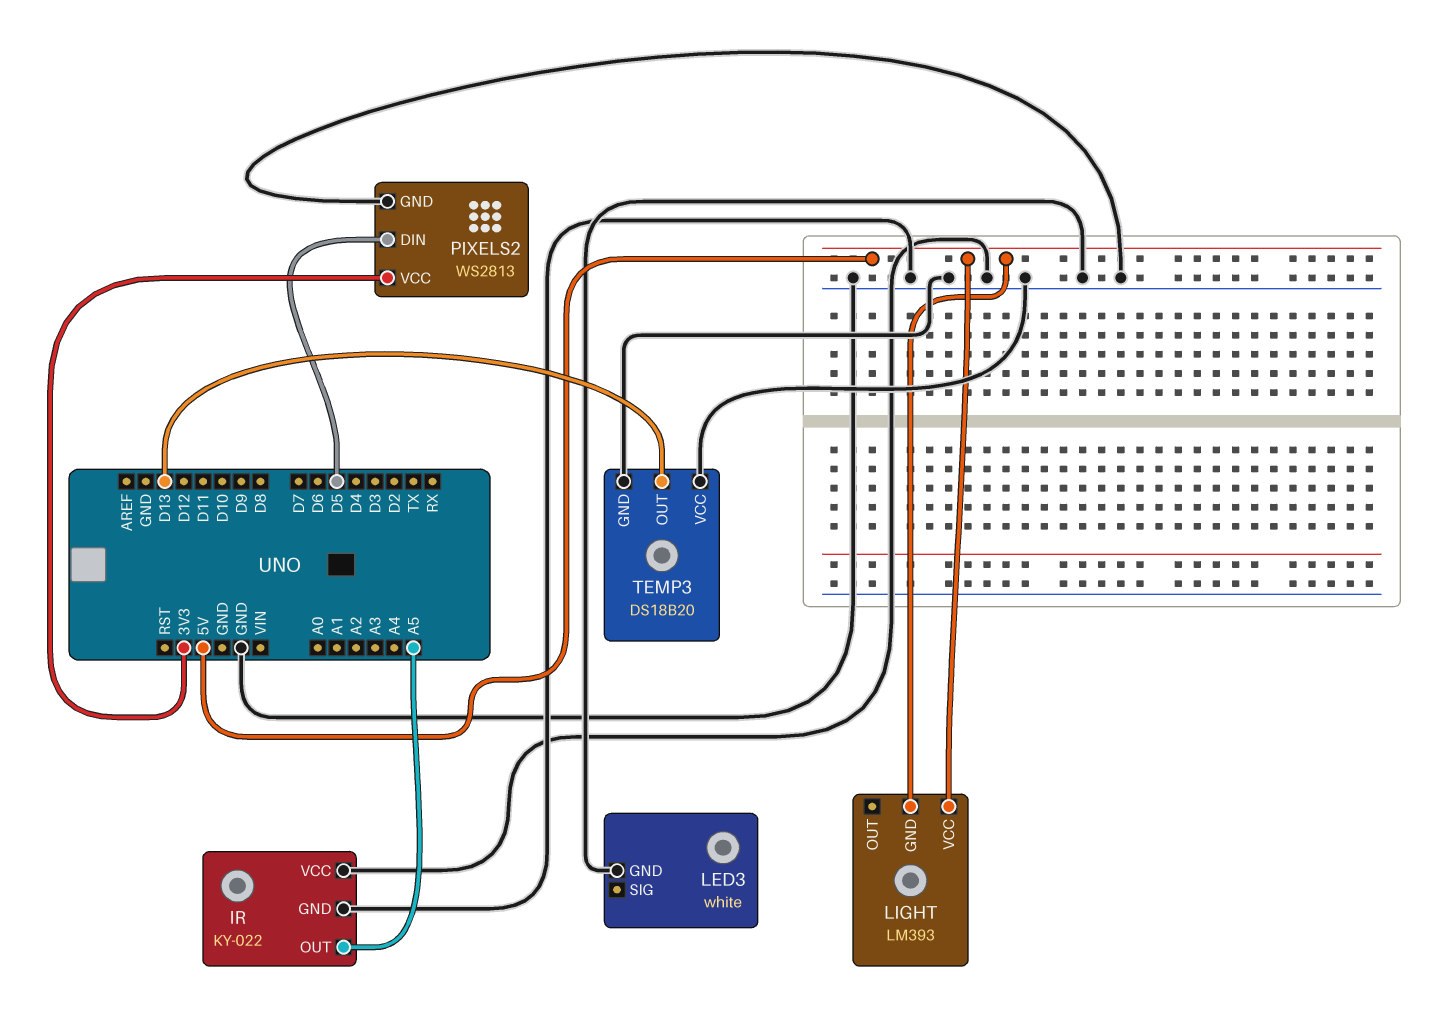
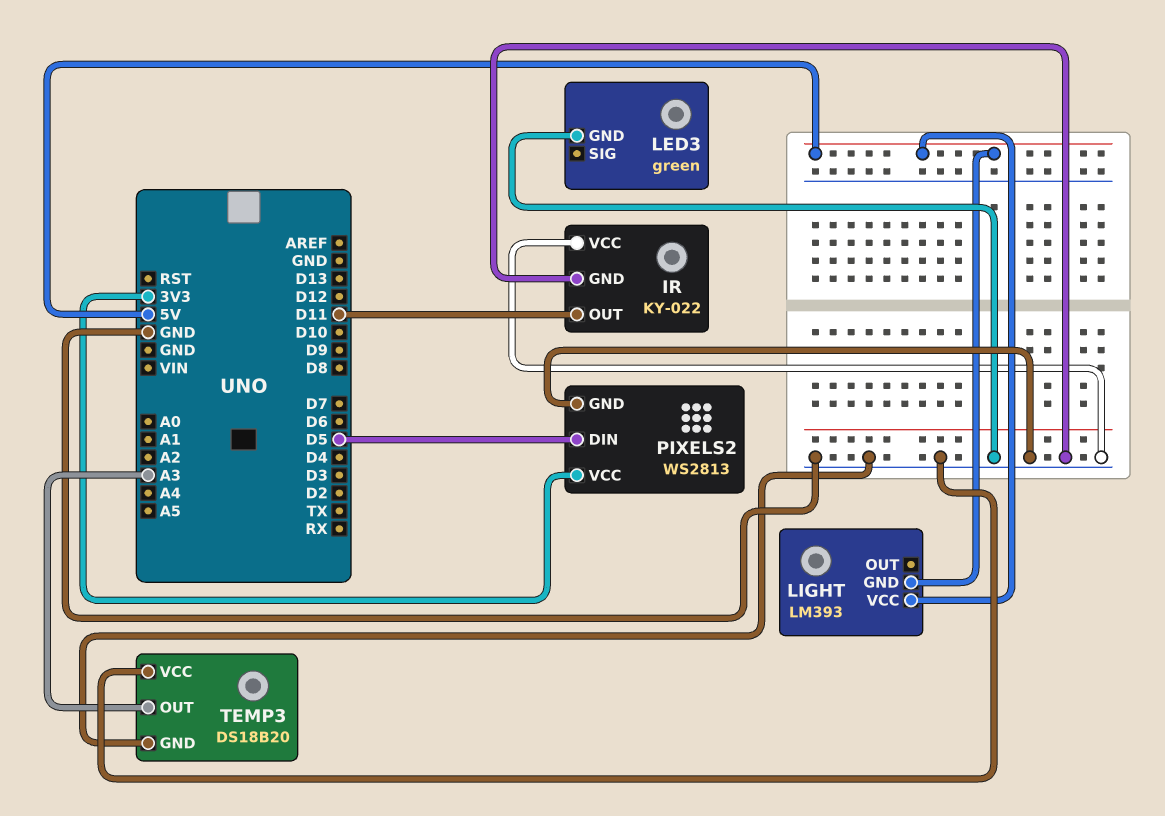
IR pin OUT: A5 -> D11
LED3: white -> green
TEMP3 pin OUT: D13 -> A3

